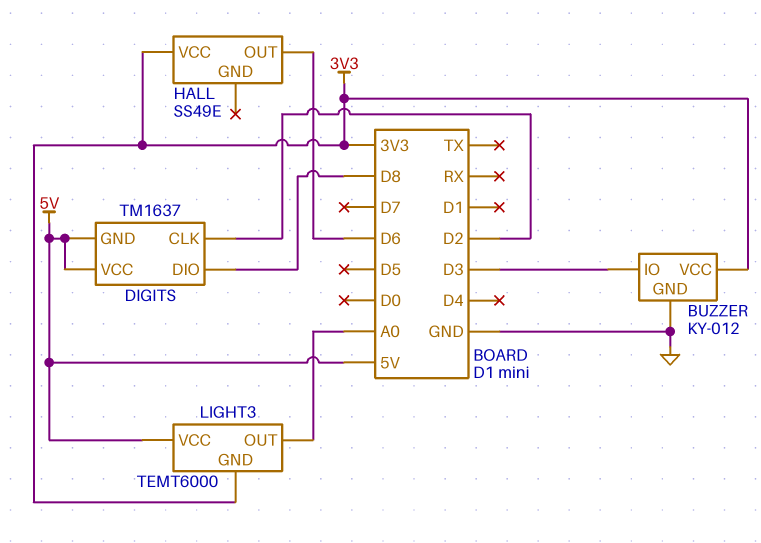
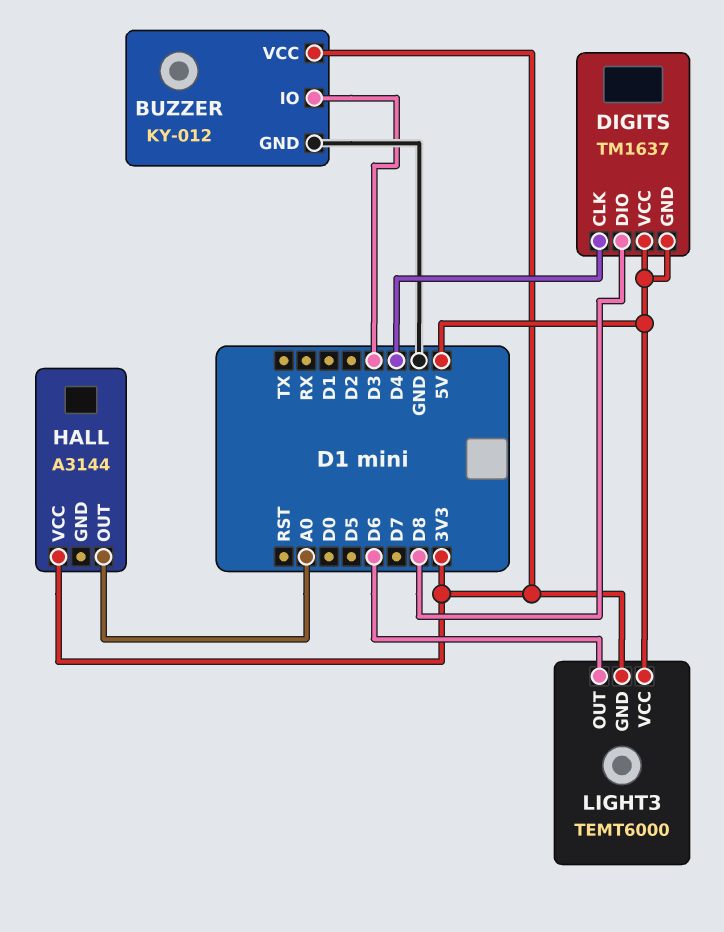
DIGITS pin CLK: D2 -> D4
HALL: SS49E -> A3144
HALL pin OUT: D6 -> A0
LIGHT3 pin OUT: A0 -> D6

